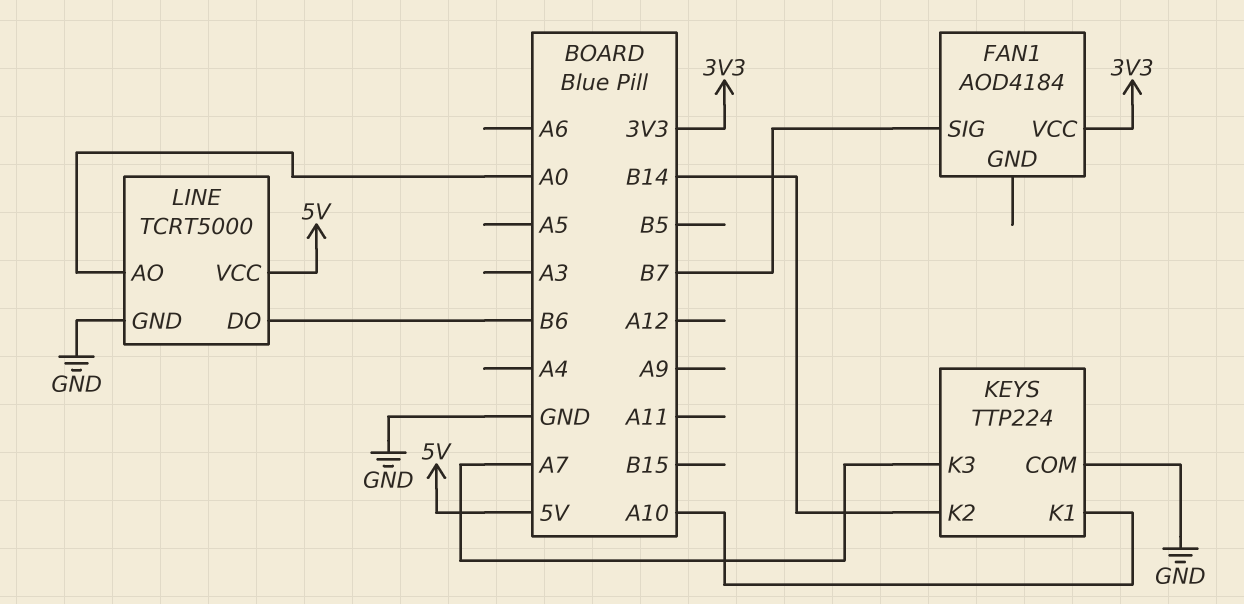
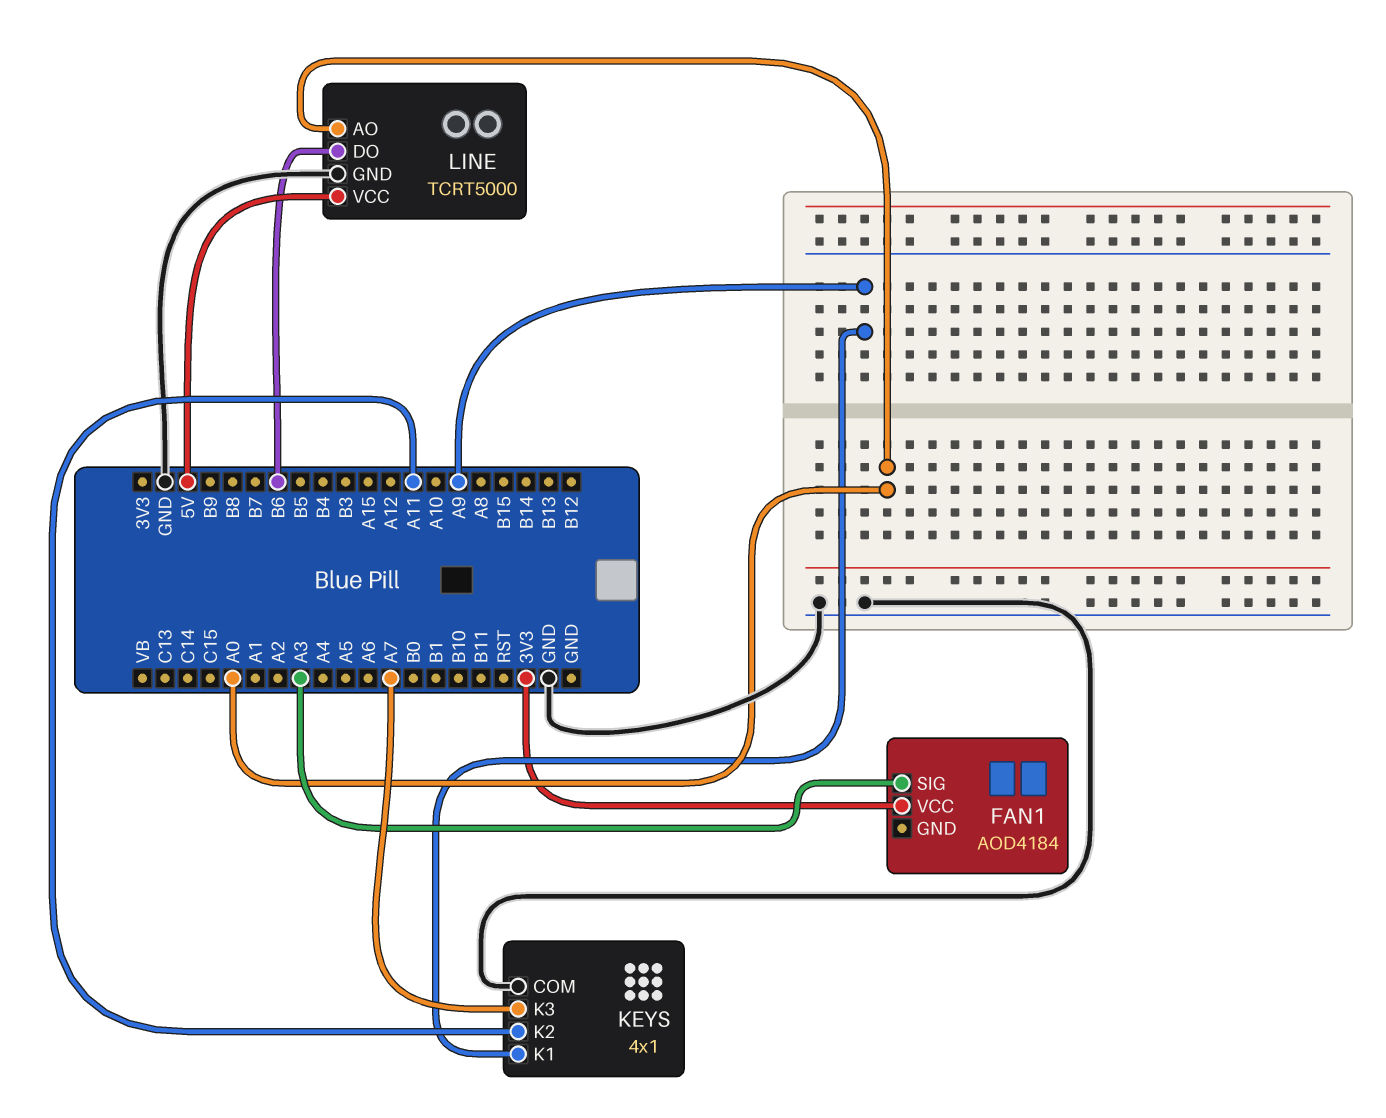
FAN1 pin SIG: B7 -> A3
KEYS: TTP224 -> 4x1
KEYS pin K1: A10 -> A9
KEYS pin K2: B14 -> A11

